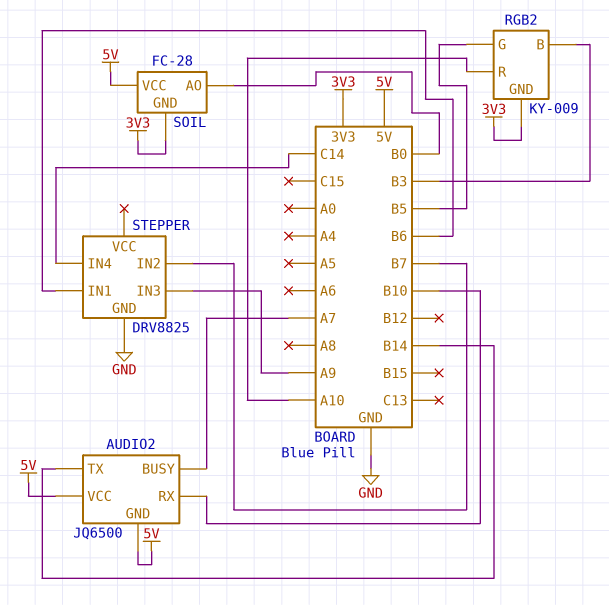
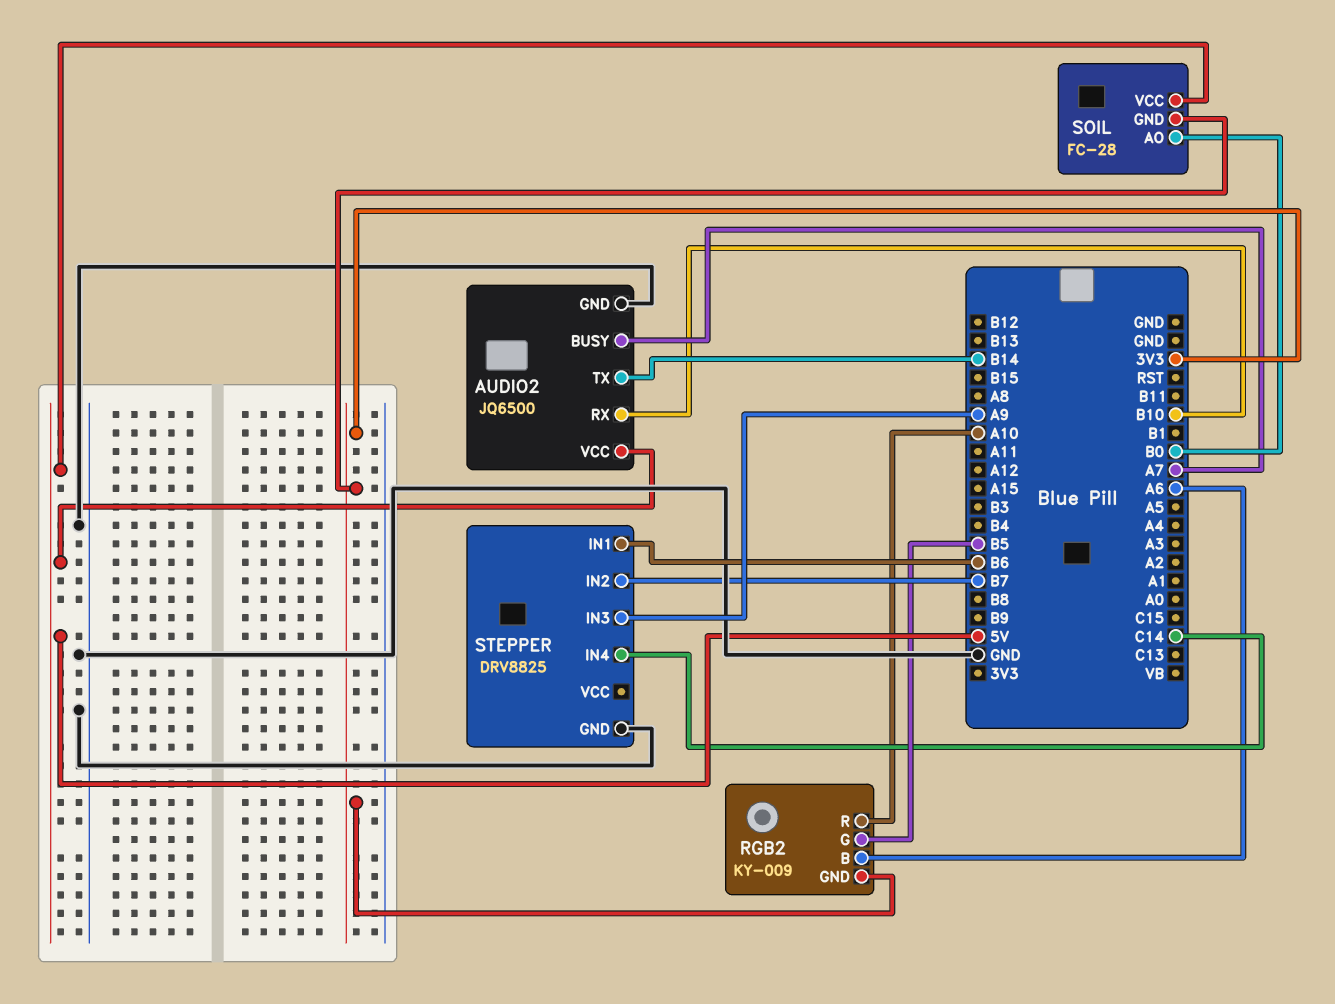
AUDIO2 pin GND: 5V -> GND
RGB2 pin B: B3 -> A6

